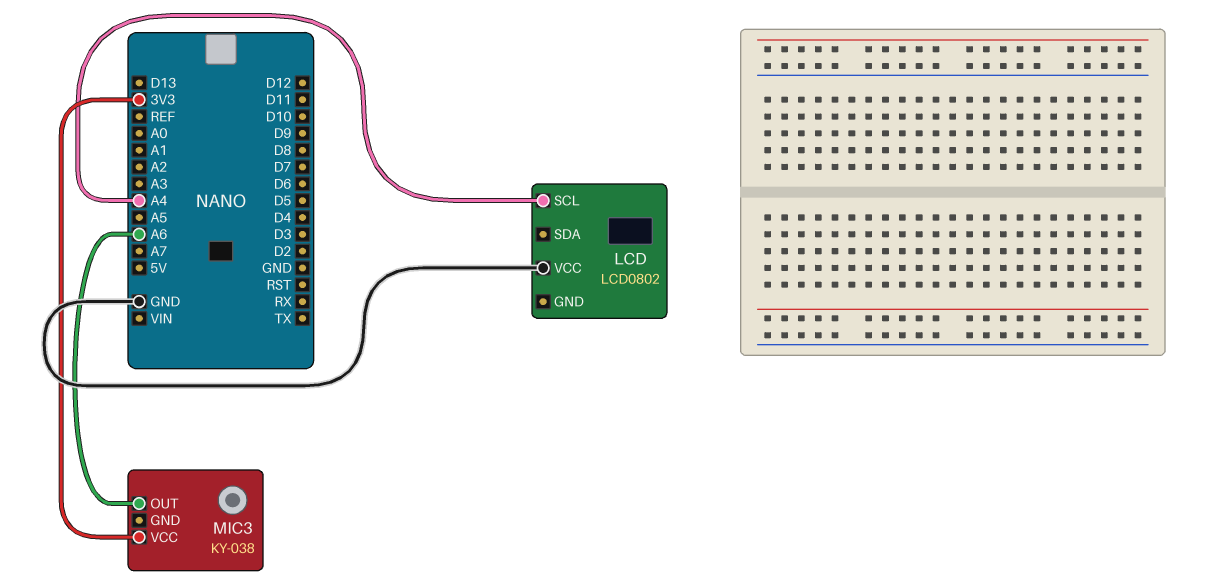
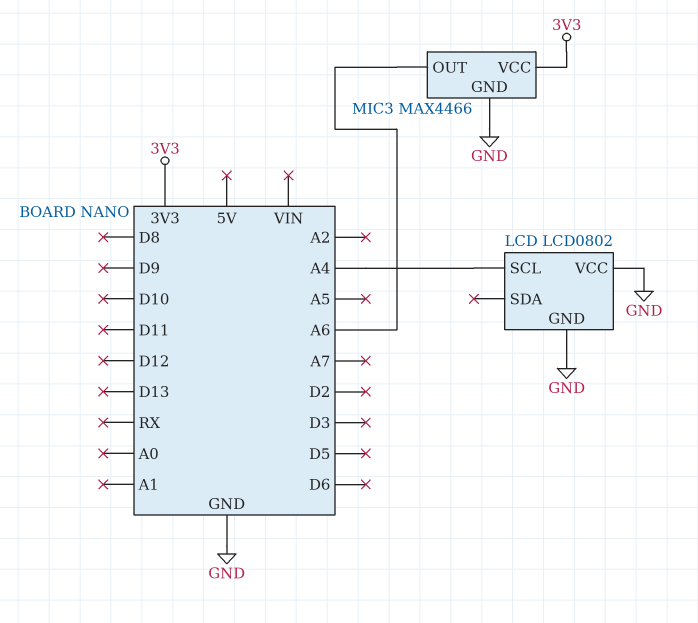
LCD pin GND: none -> GND
MIC3: KY-038 -> MAX4466
MIC3 pin GND: none -> GND

